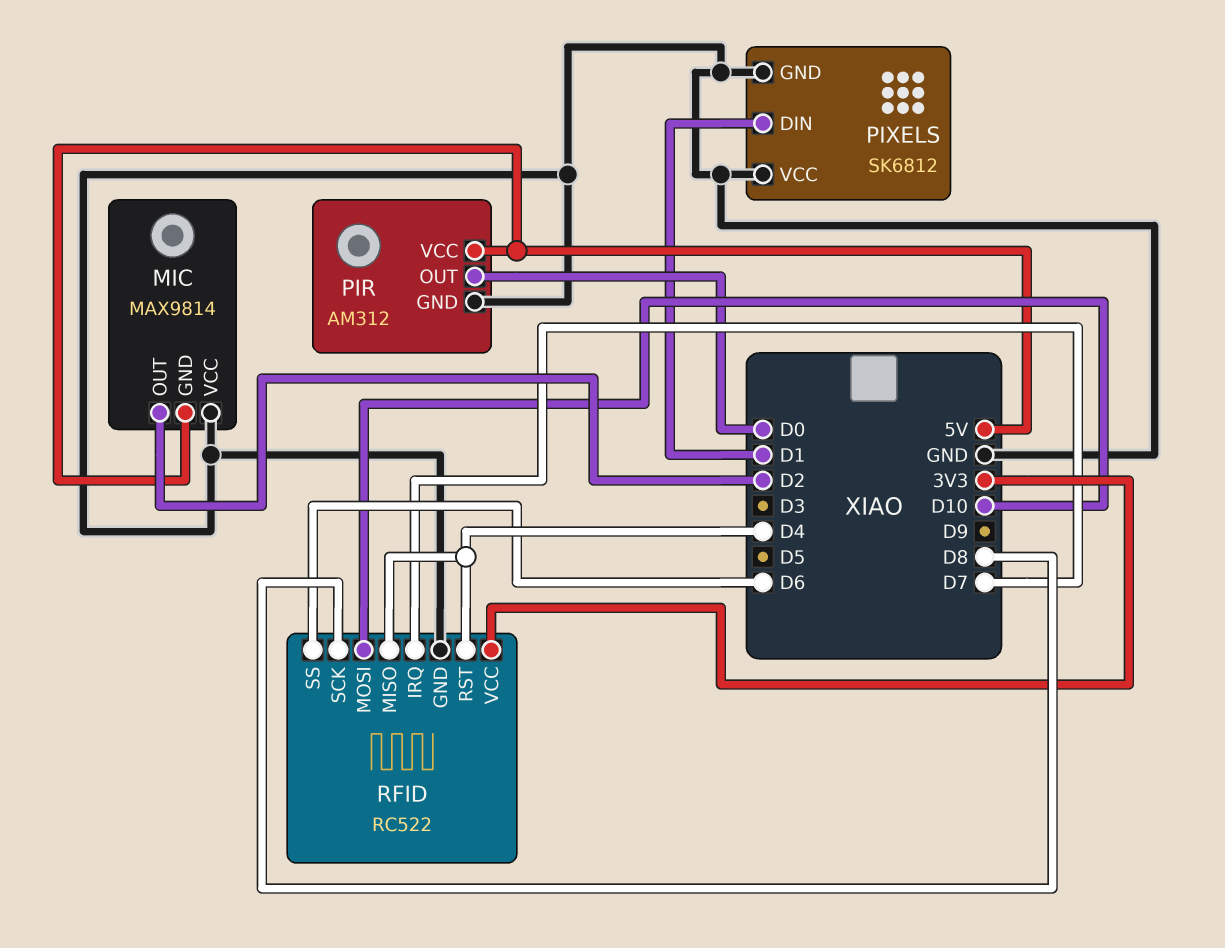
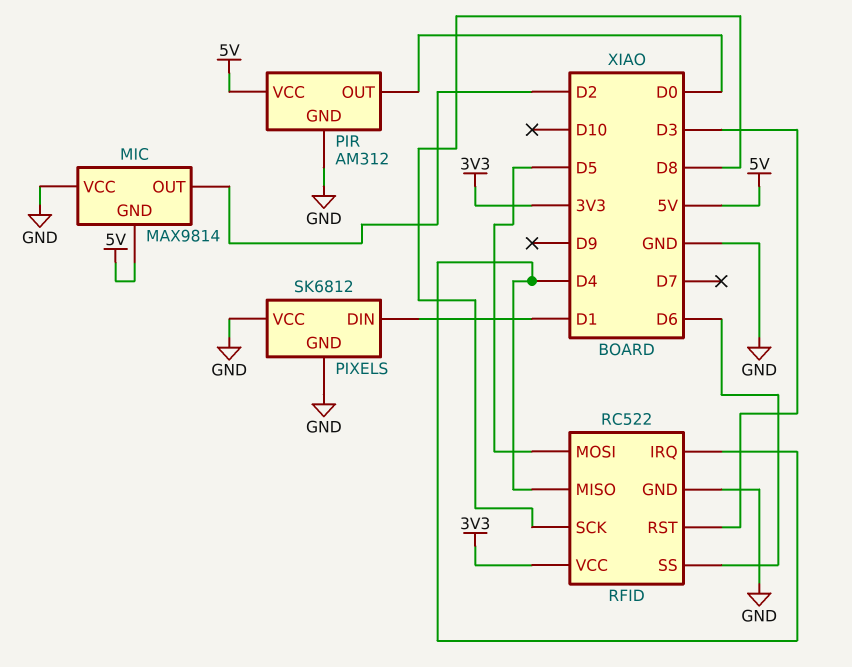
RFID pin IRQ: D7 -> D4
RFID pin MOSI: D10 -> D5
RFID pin RST: D4 -> D3

